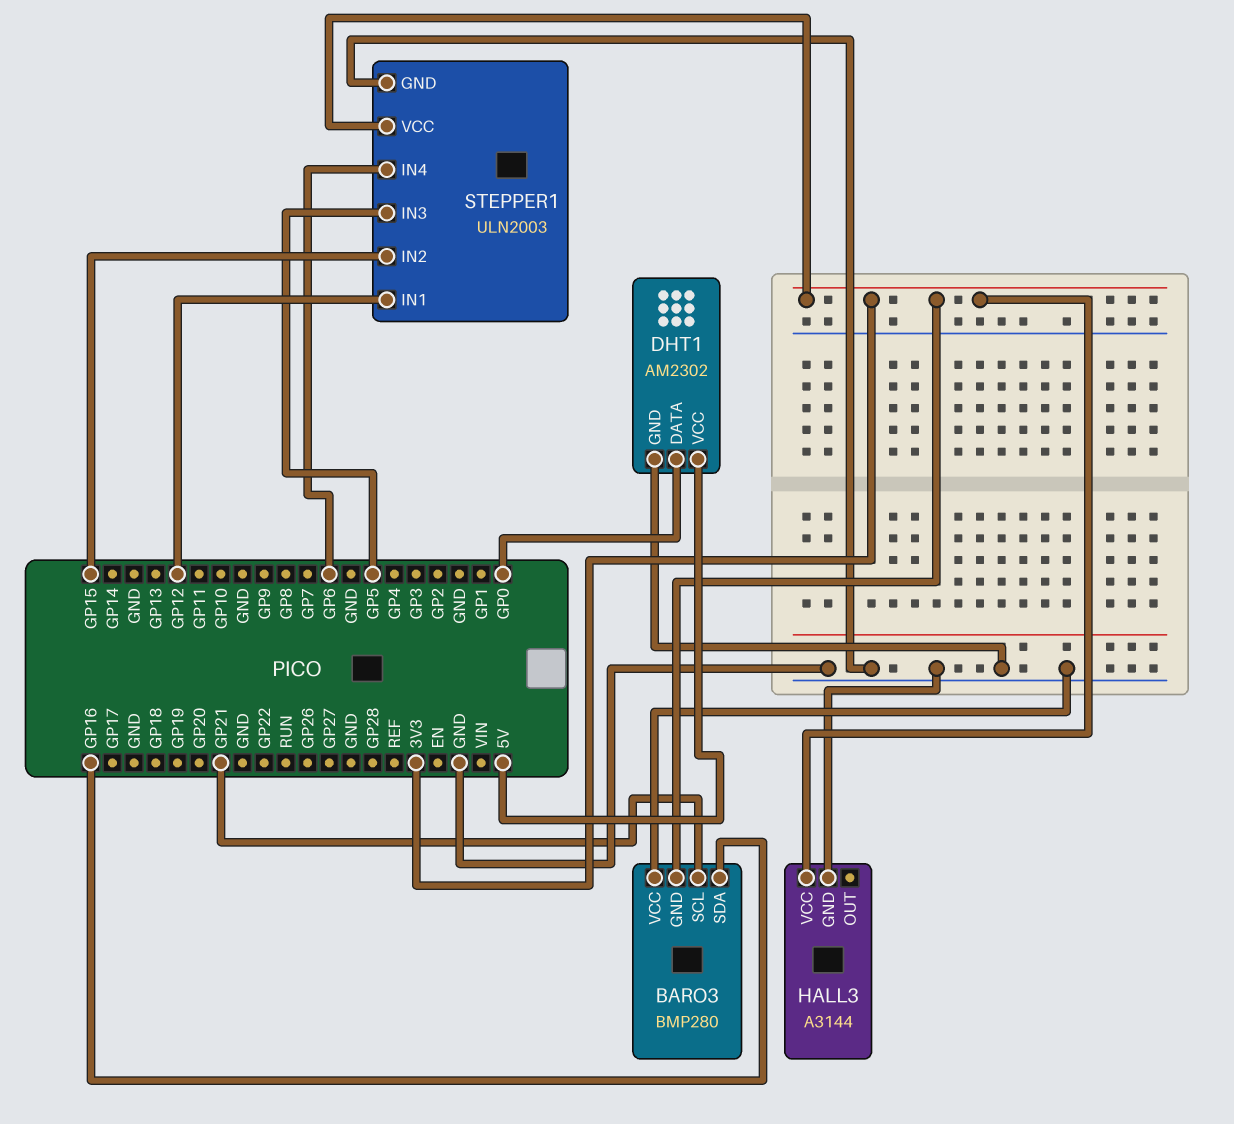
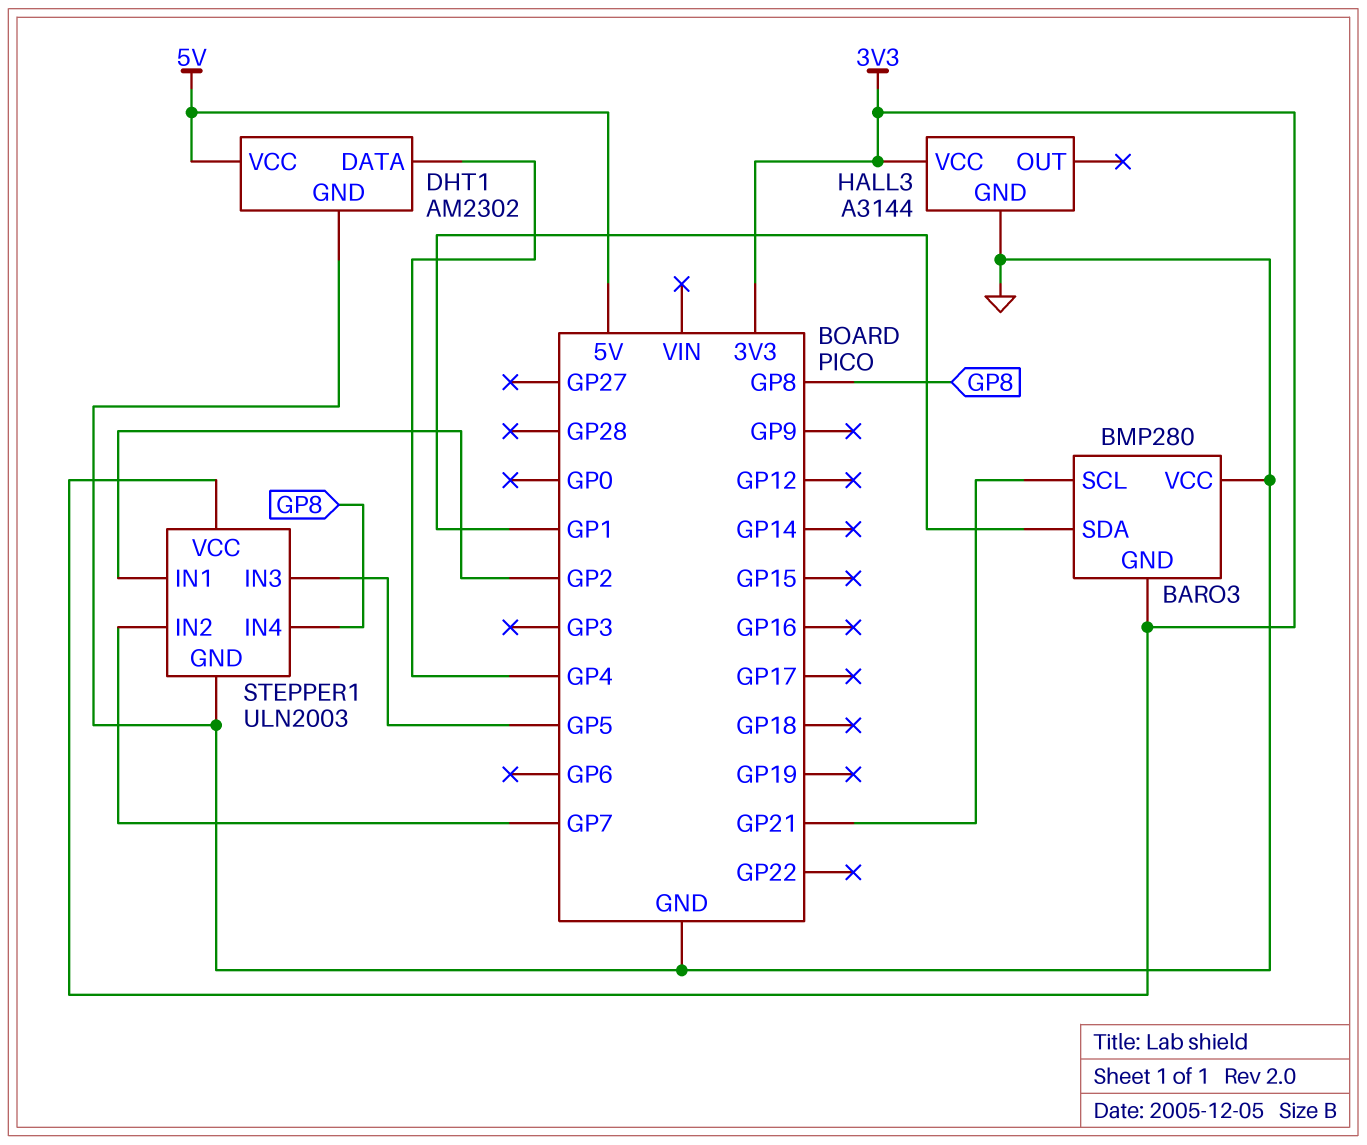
BARO3 pin SDA: GP16 -> GP1
DHT1 pin DATA: GP0 -> GP4
STEPPER1 pin IN1: GP12 -> GP2
STEPPER1 pin IN2: GP15 -> GP7
STEPPER1 pin IN4: GP6 -> GP8

